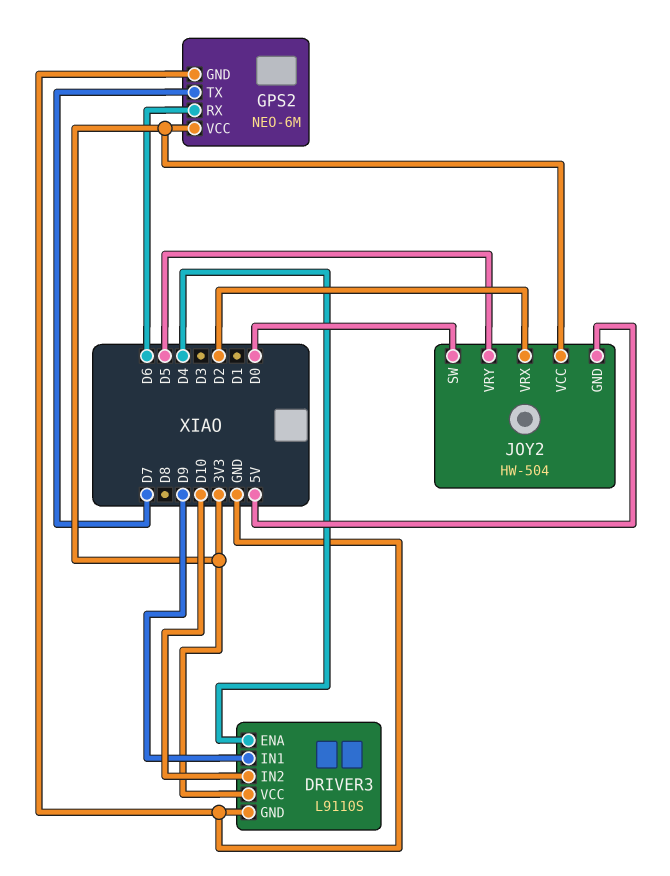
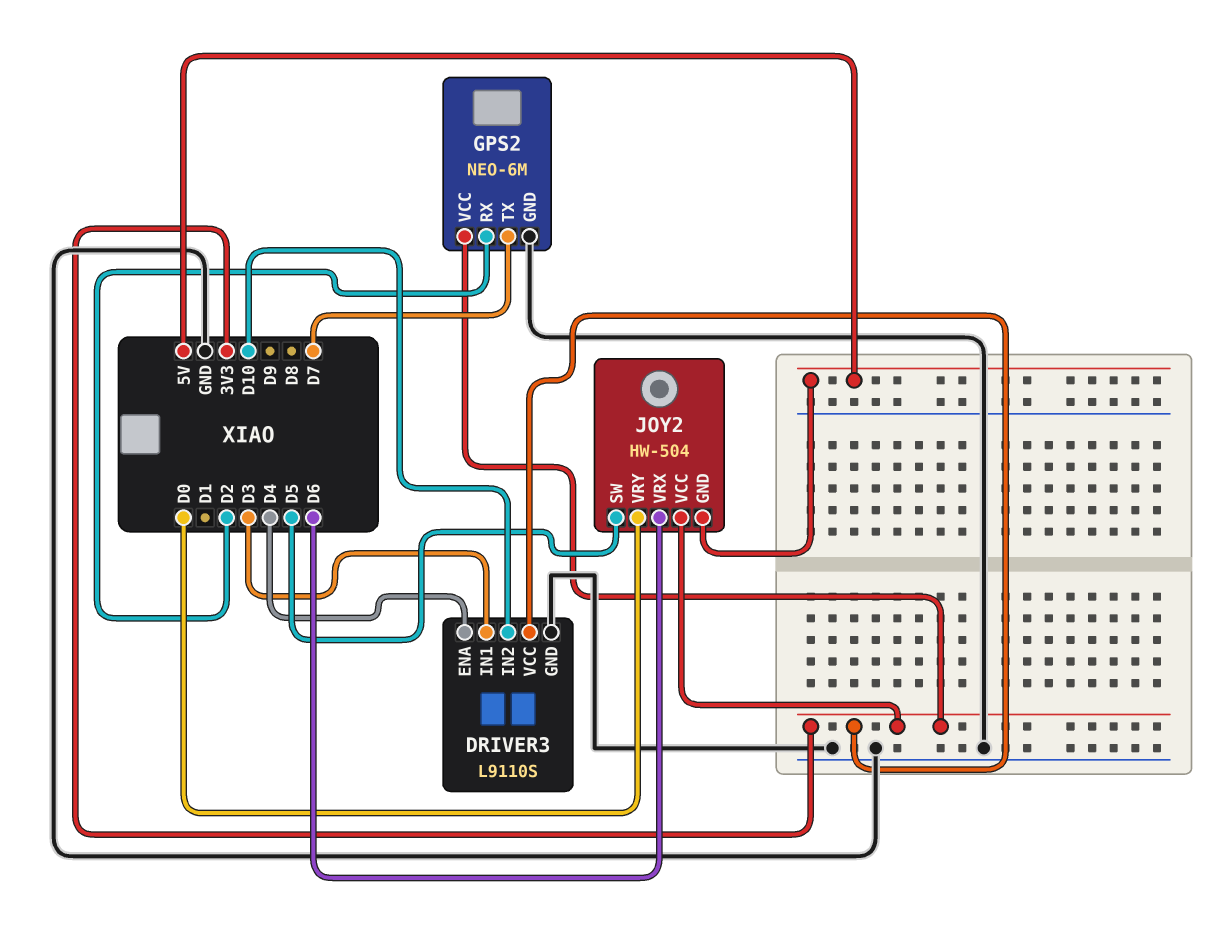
DRIVER3 pin IN1: D9 -> D3
GPS2 pin RX: D6 -> D2
JOY2 pin SW: D0 -> D5
JOY2 pin VRX: D2 -> D6
JOY2 pin VRY: D5 -> D0

